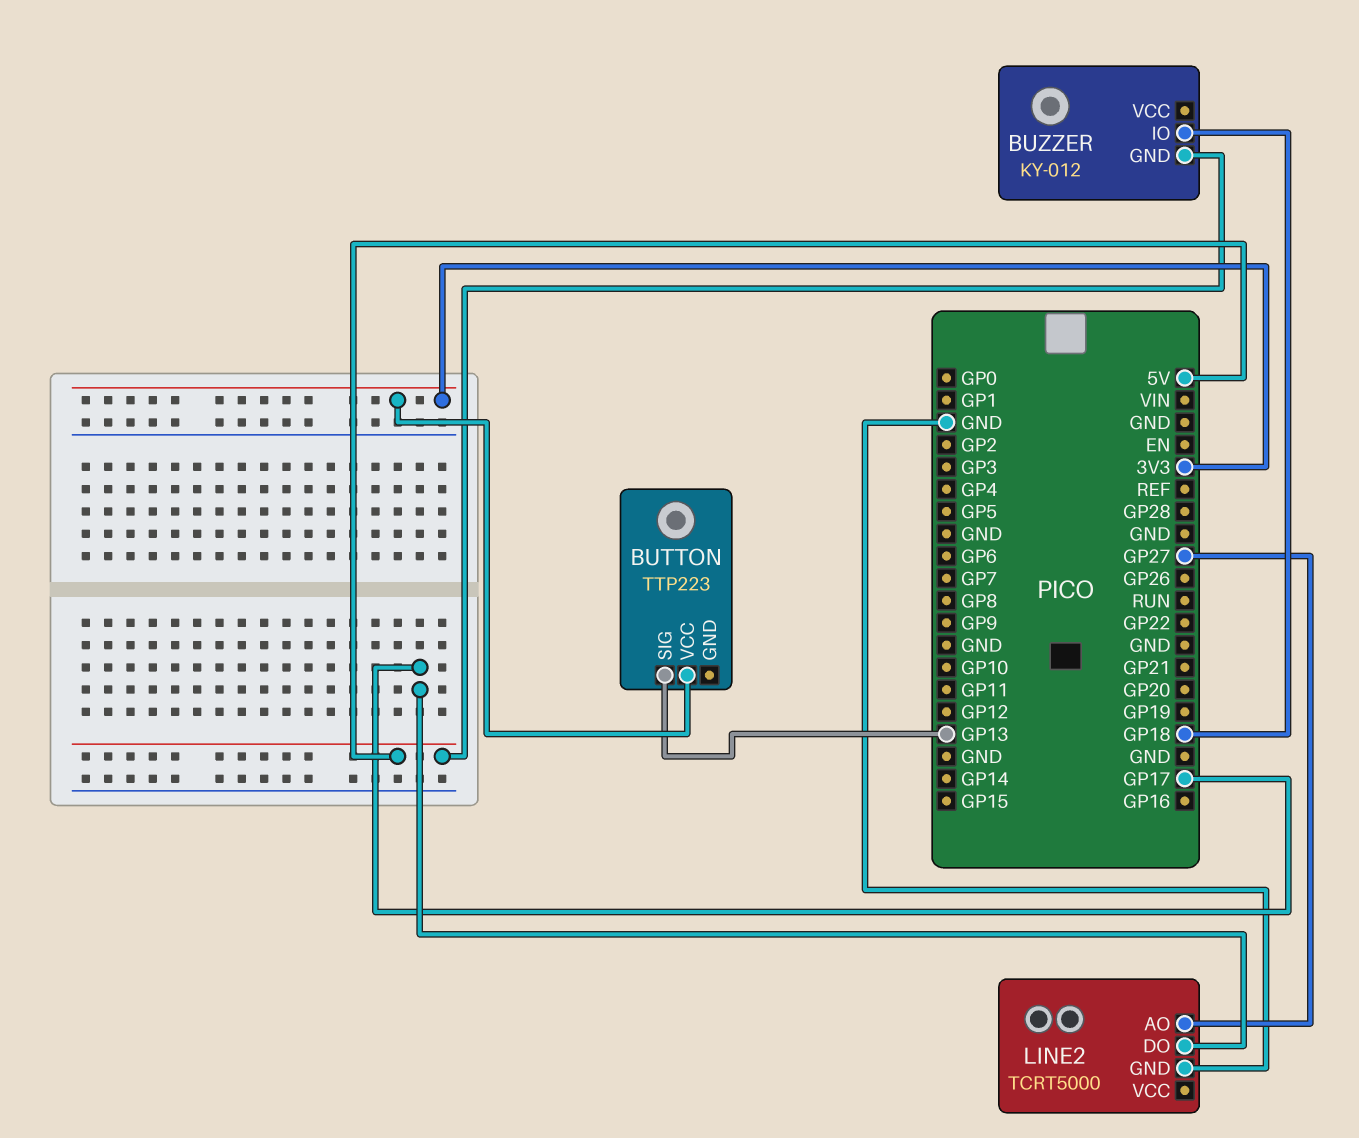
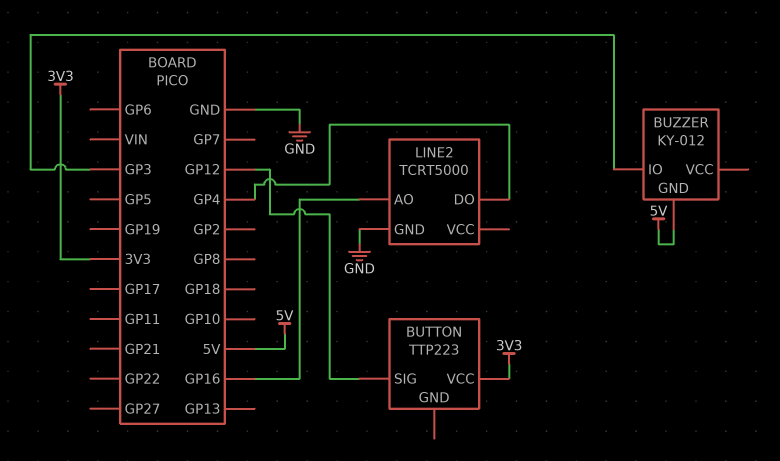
BUTTON pin SIG: GP13 -> GP12
BUZZER pin IO: GP18 -> GP3
LINE2 pin AO: GP27 -> GP16
LINE2 pin DO: GP17 -> GP4

